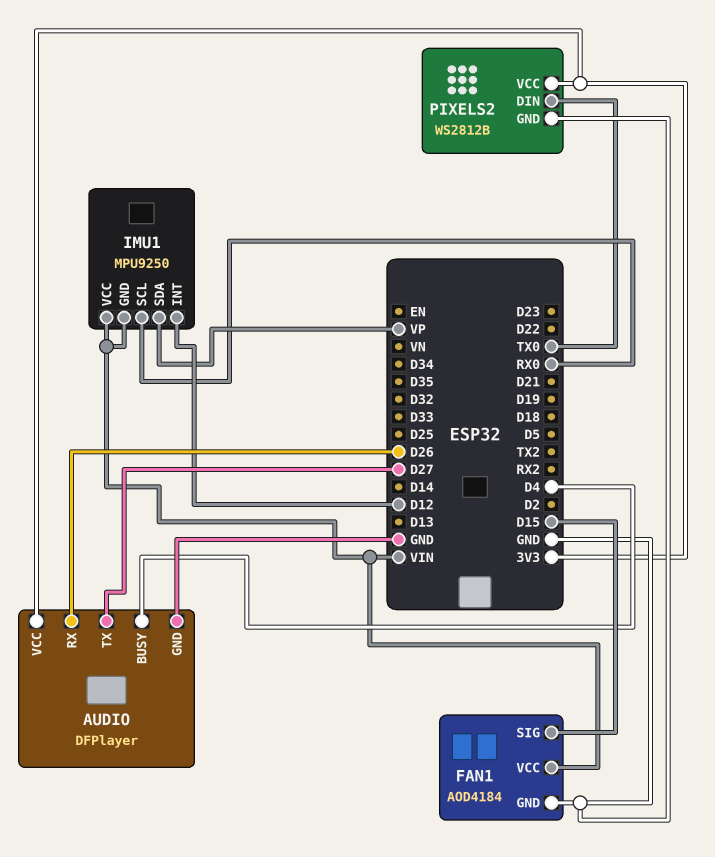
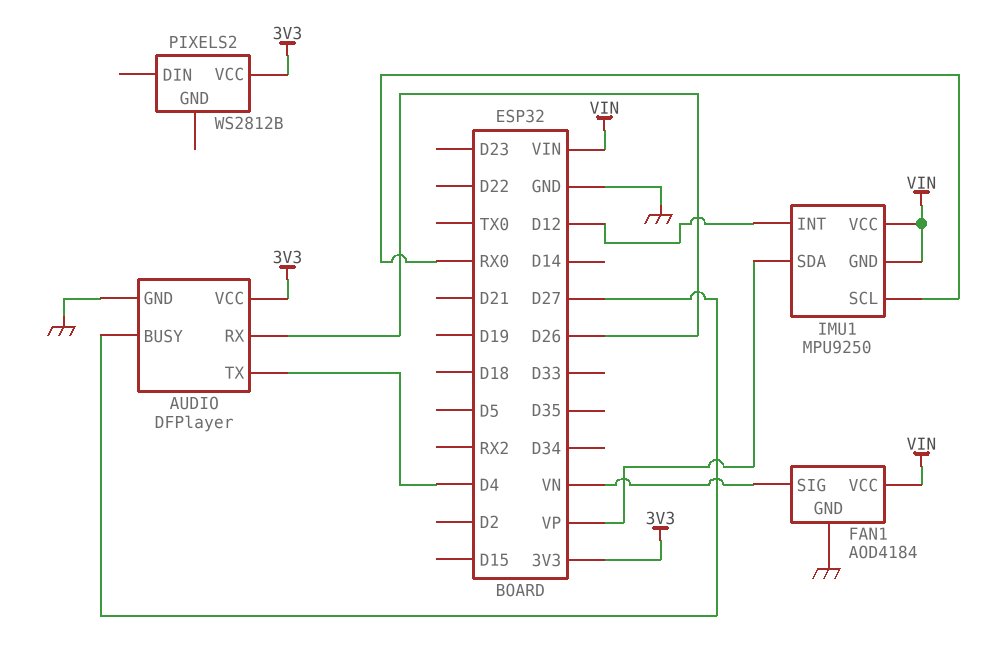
AUDIO pin BUSY: D4 -> D27
AUDIO pin TX: D27 -> D4
FAN1 pin SIG: D15 -> VN
PIXELS2 pin DIN: TX0 -> none
PIXELS2 pin GND: GND -> none

